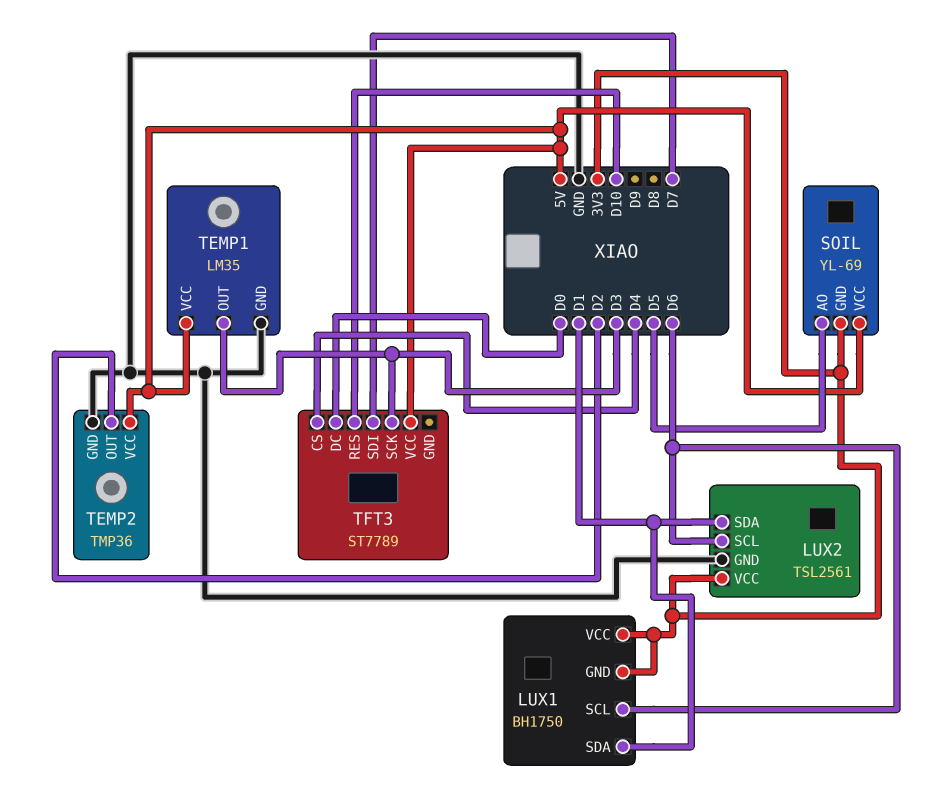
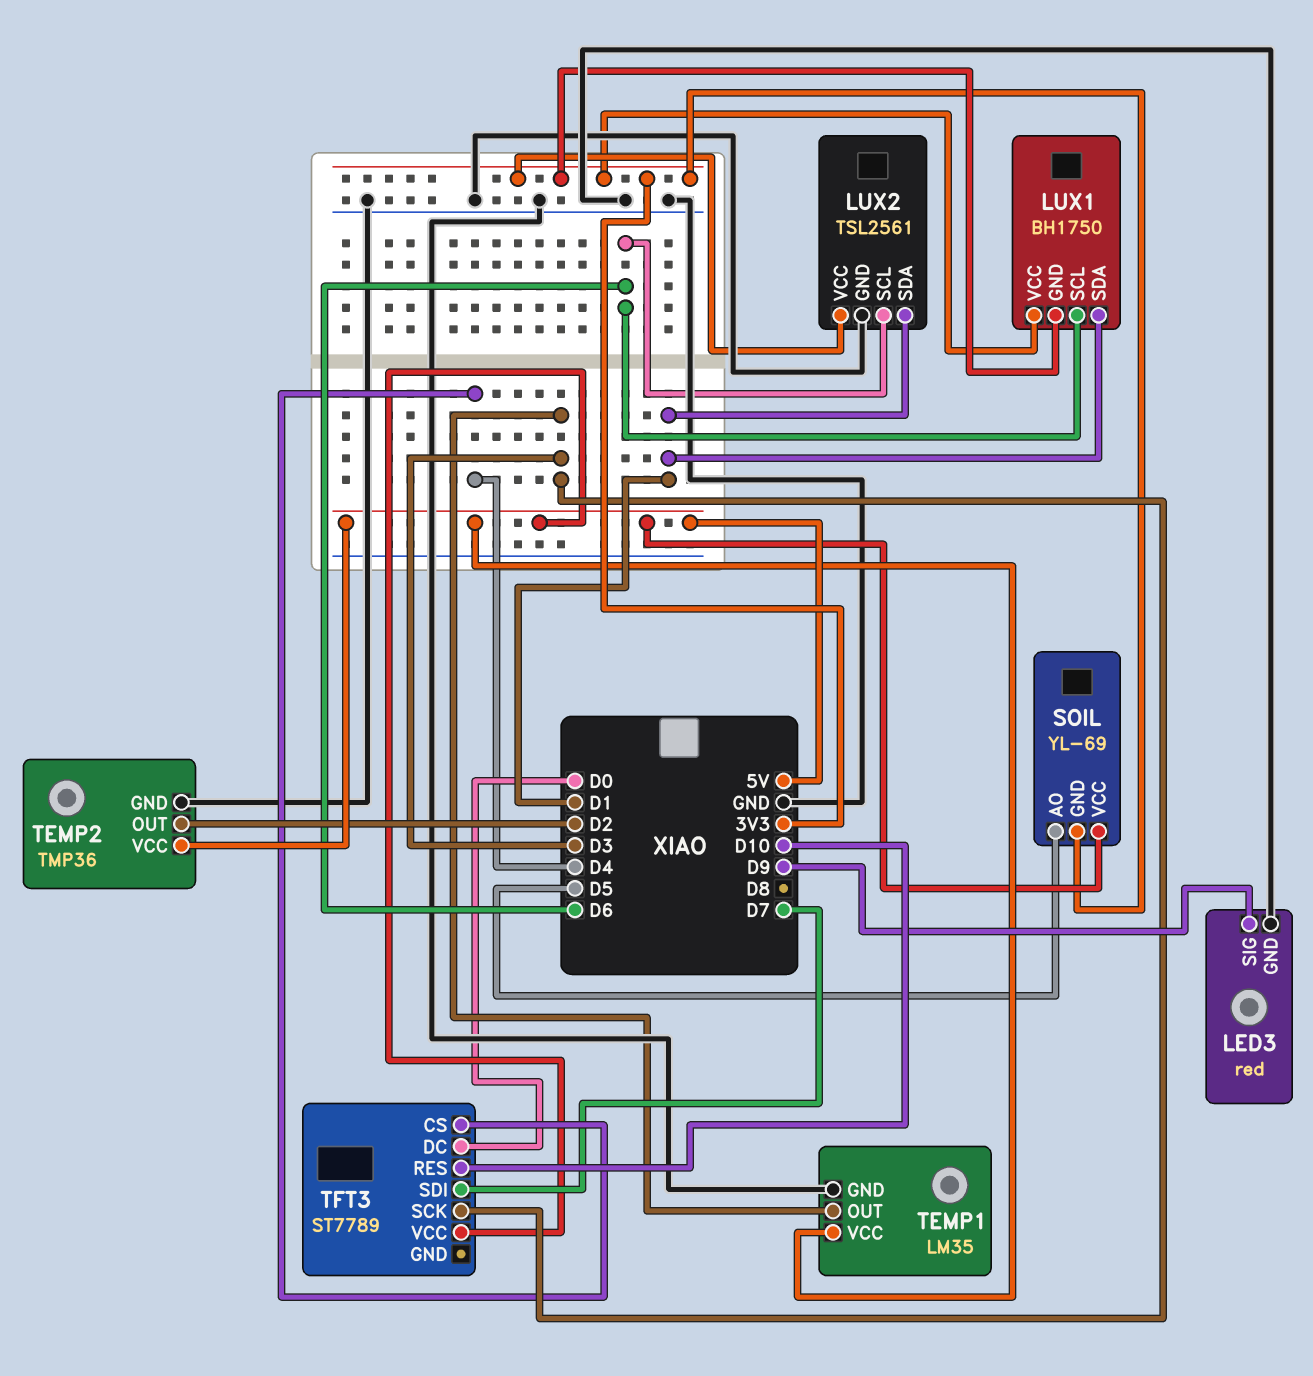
LED3: none -> red
LED3 pin GND: none -> GND
LED3 pin SIG: none -> D9

